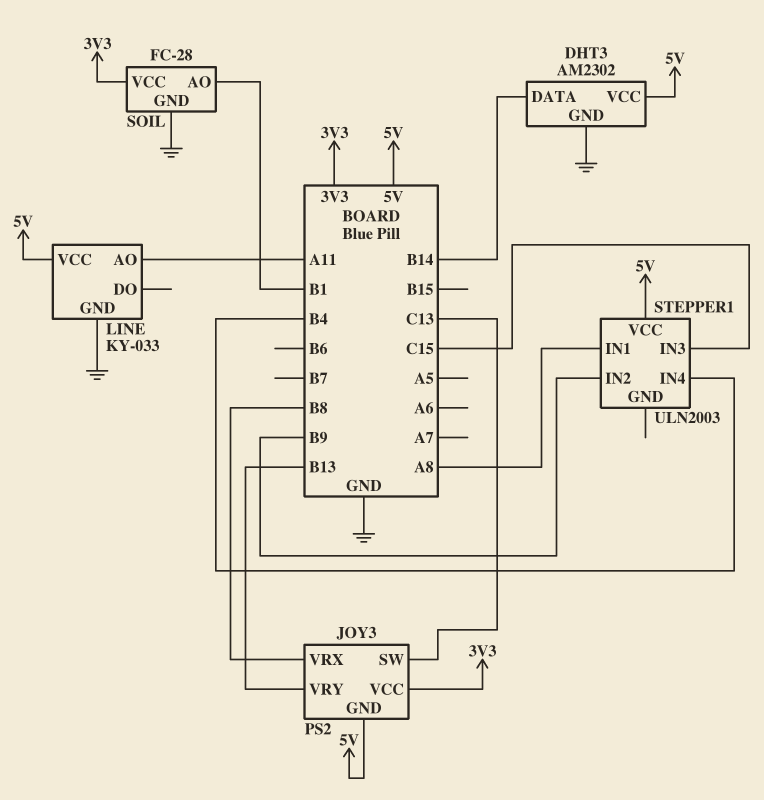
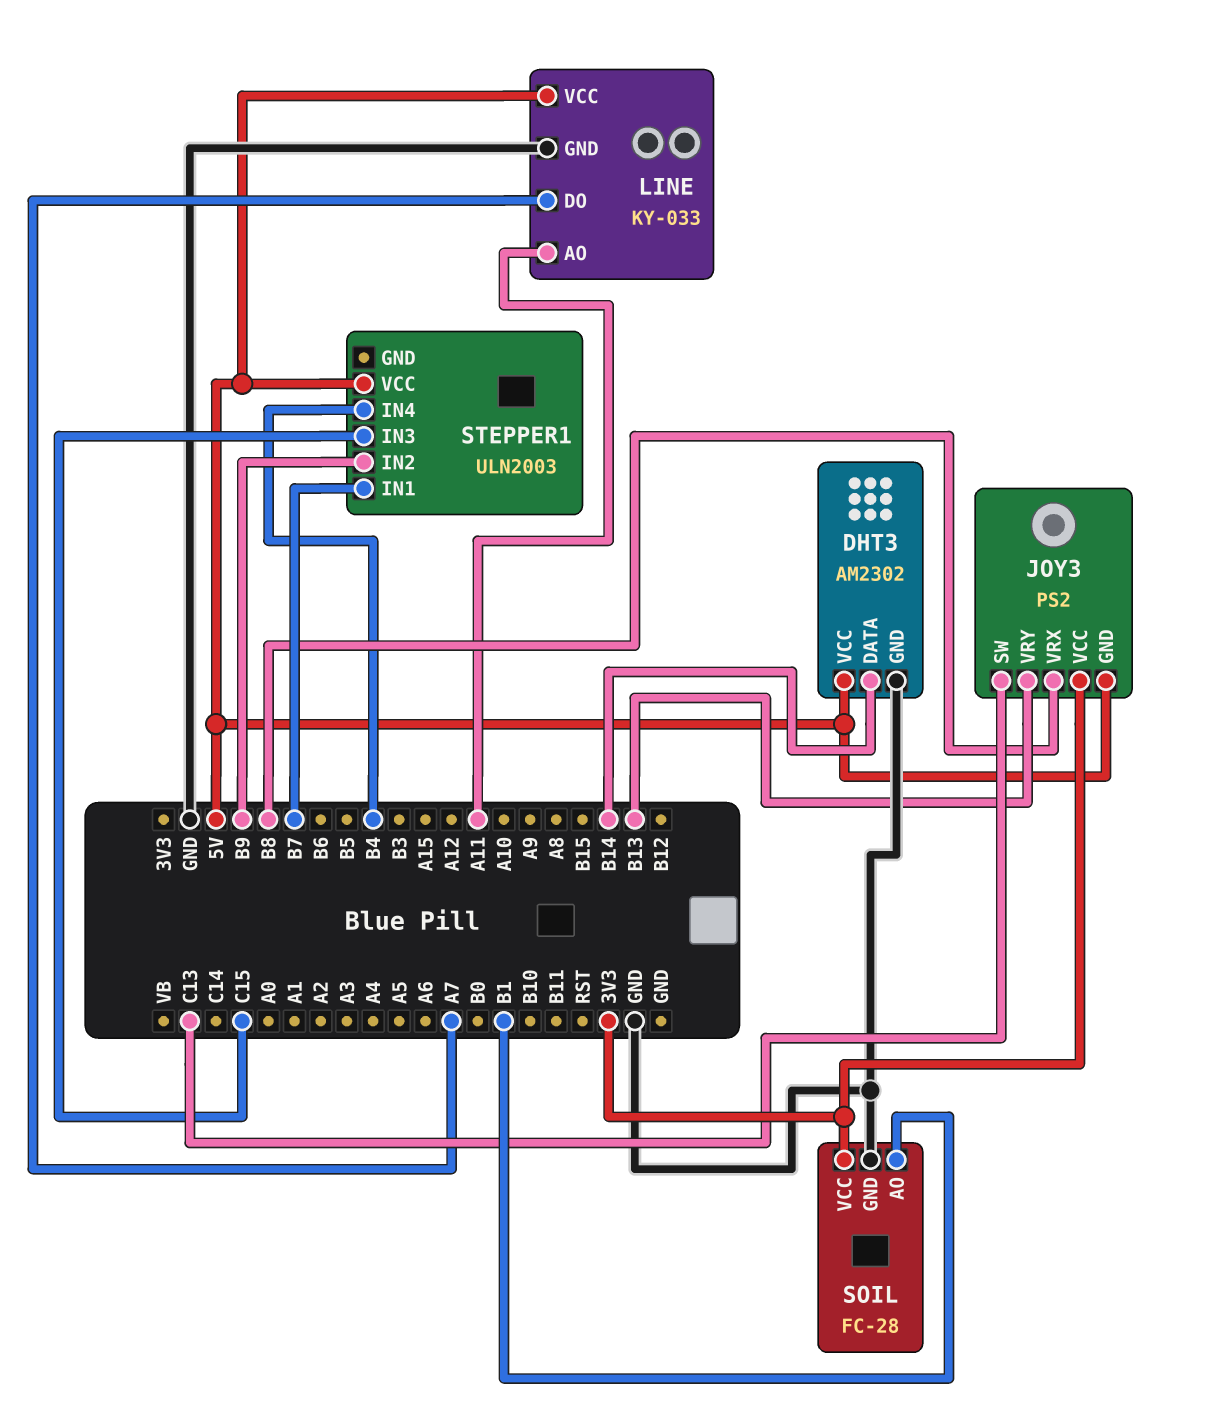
LINE pin DO: none -> A7
STEPPER1 pin IN1: A8 -> B7

